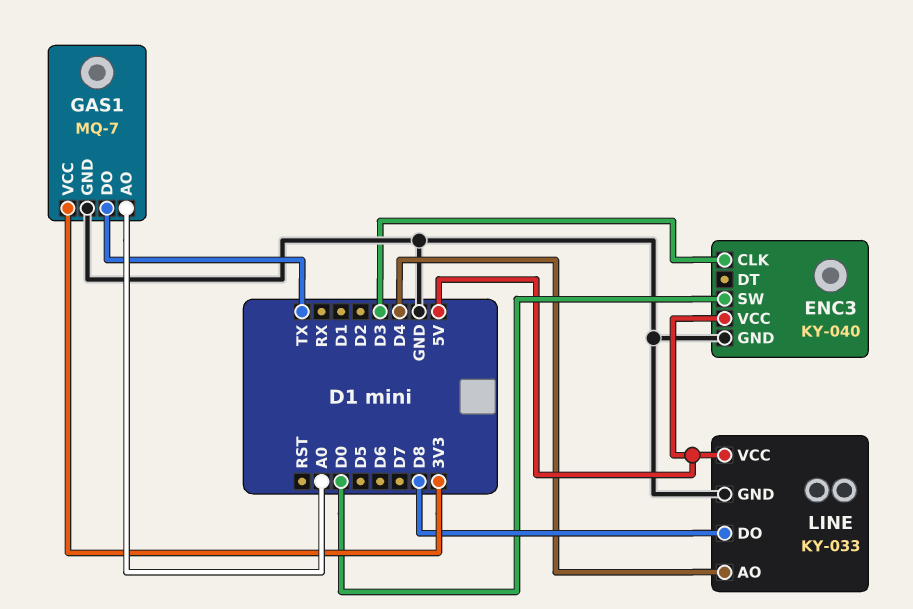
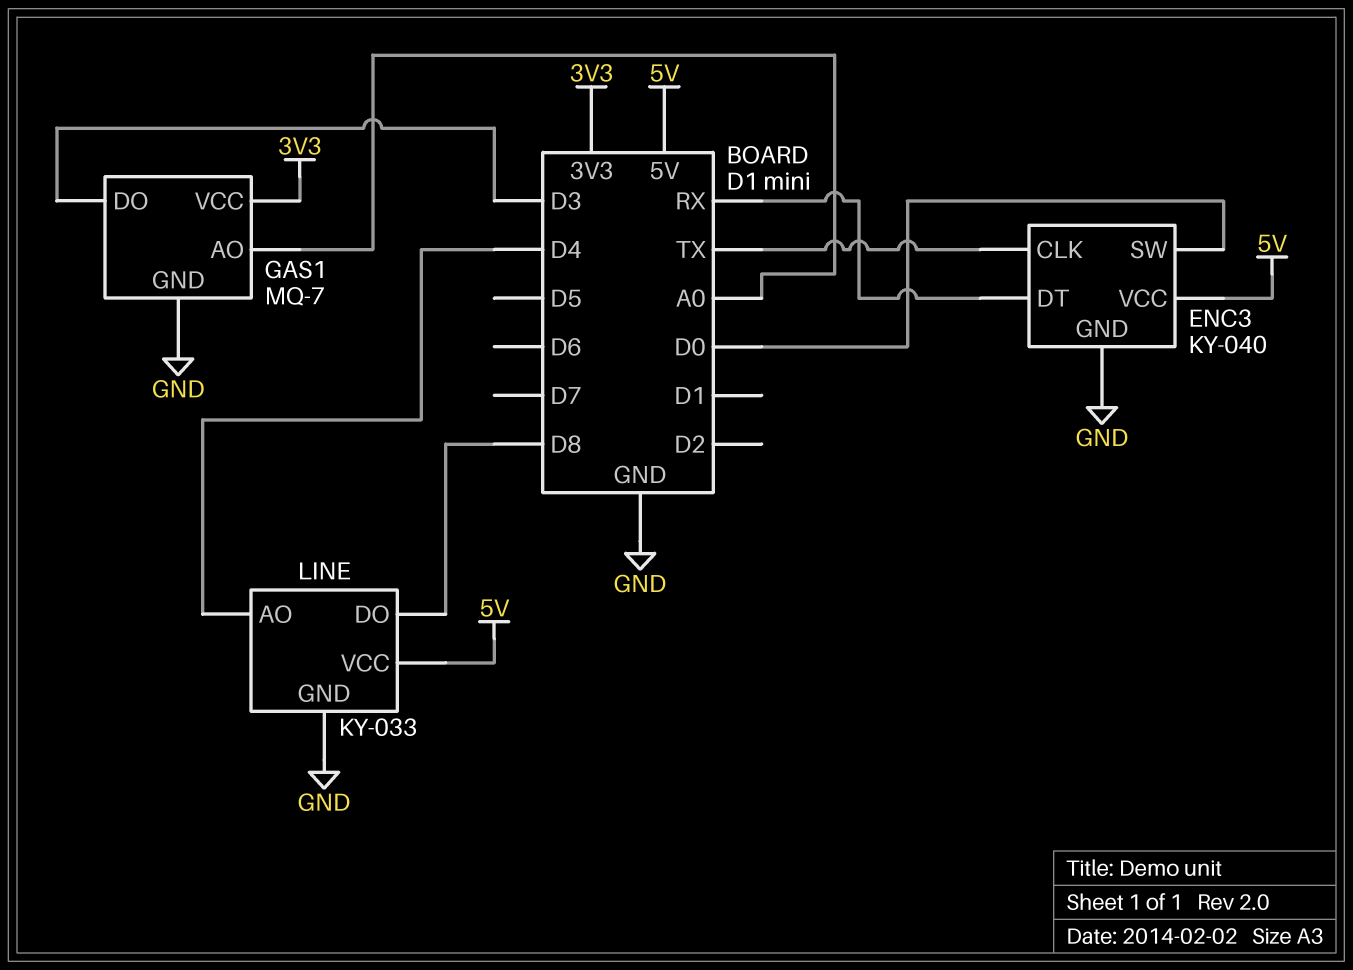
ENC3 pin CLK: D3 -> TX
ENC3 pin DT: none -> RX
GAS1 pin DO: TX -> D3

